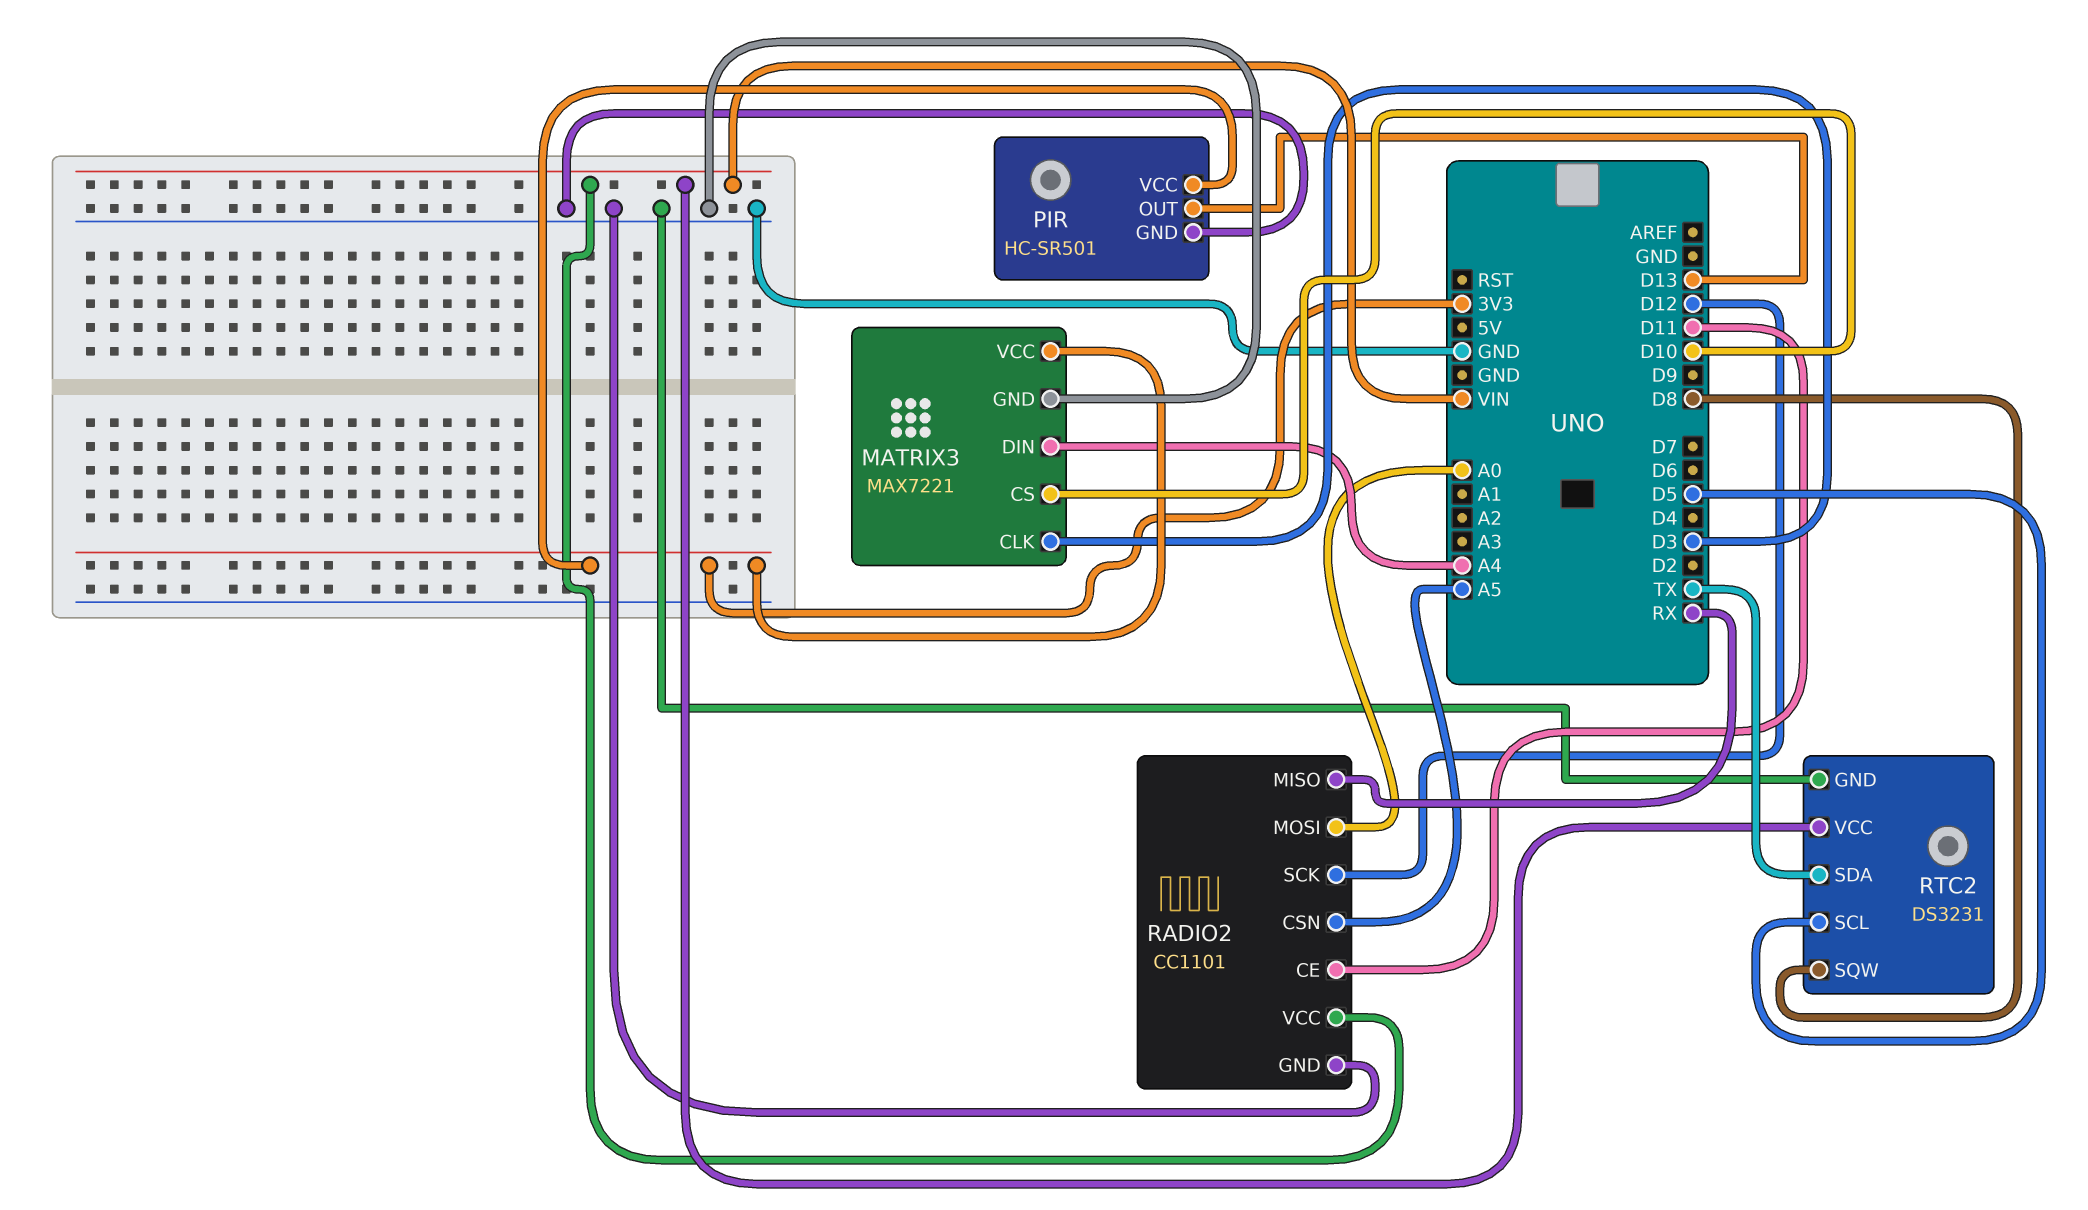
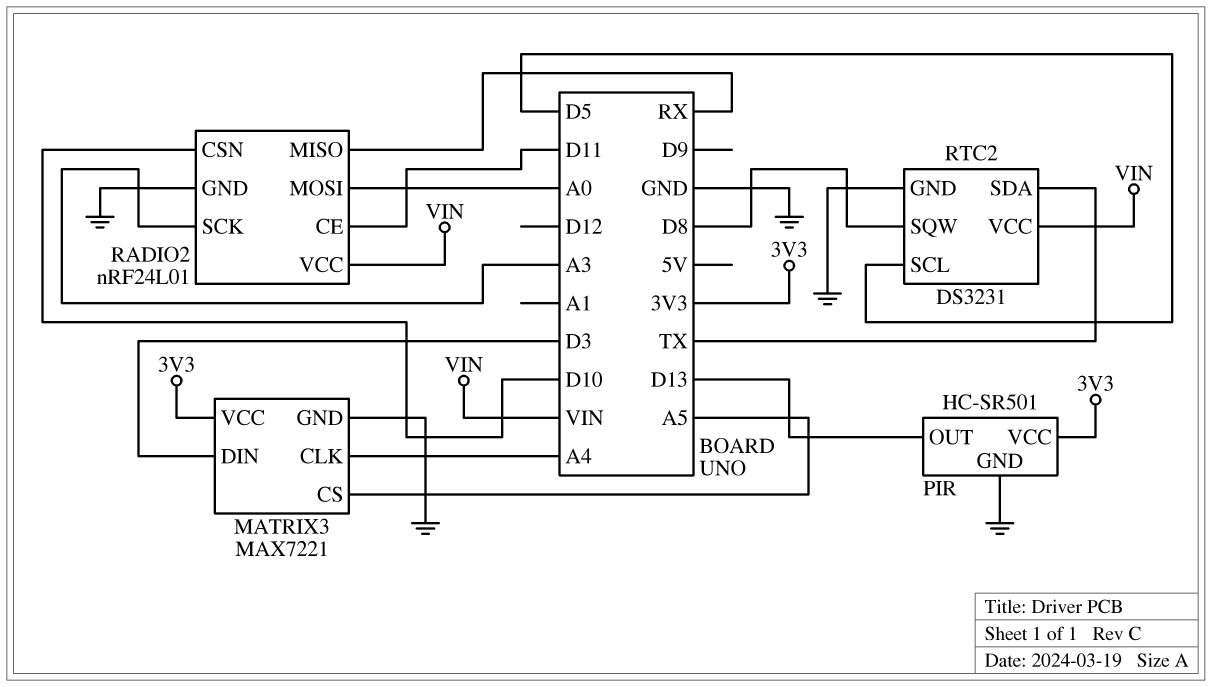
MATRIX3 pin CLK: D3 -> A4
MATRIX3 pin CS: D10 -> A5
MATRIX3 pin DIN: A4 -> D3
RADIO2: CC1101 -> nRF24L01
RADIO2 pin CSN: A5 -> D10
RADIO2 pin SCK: D12 -> A3

